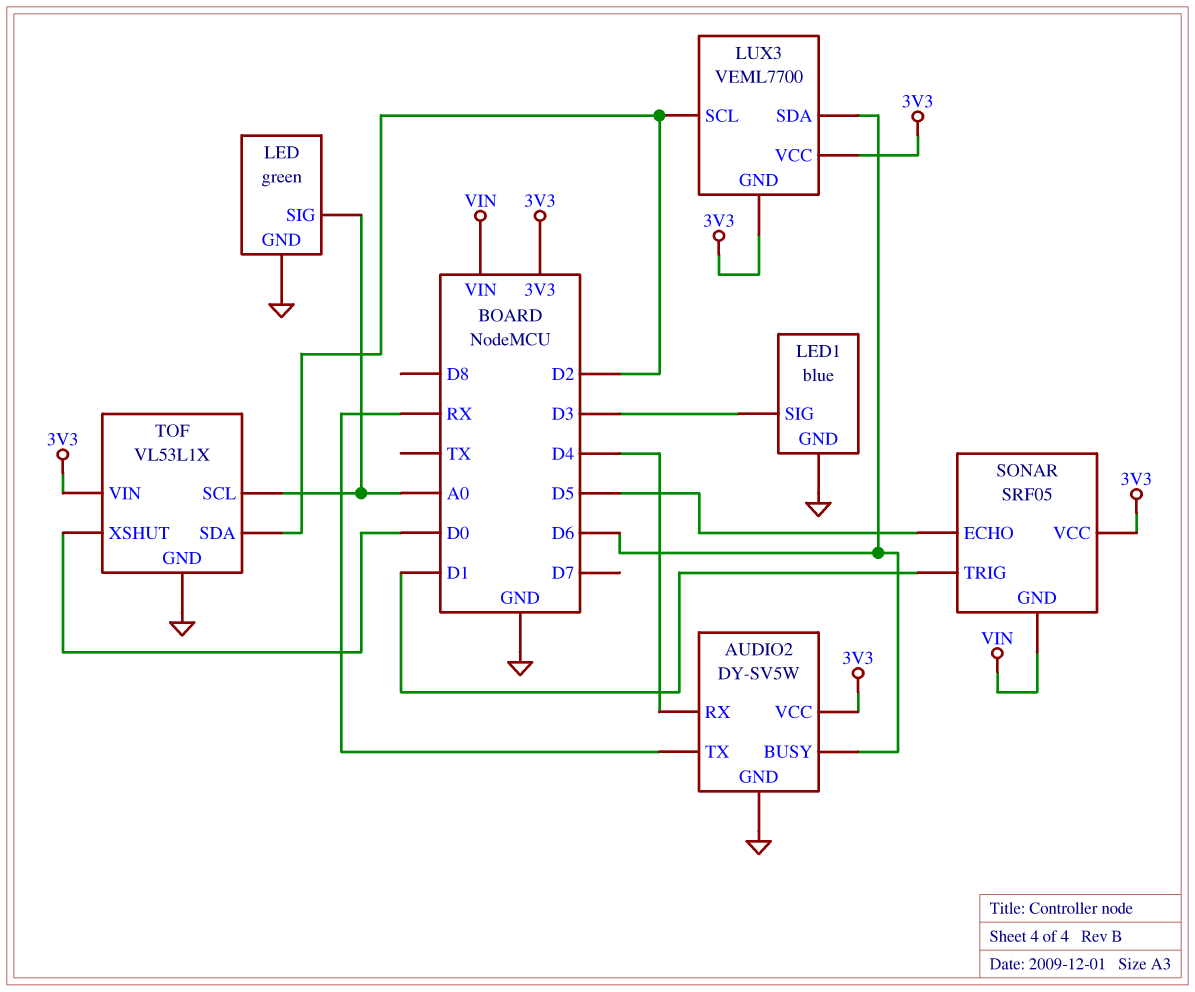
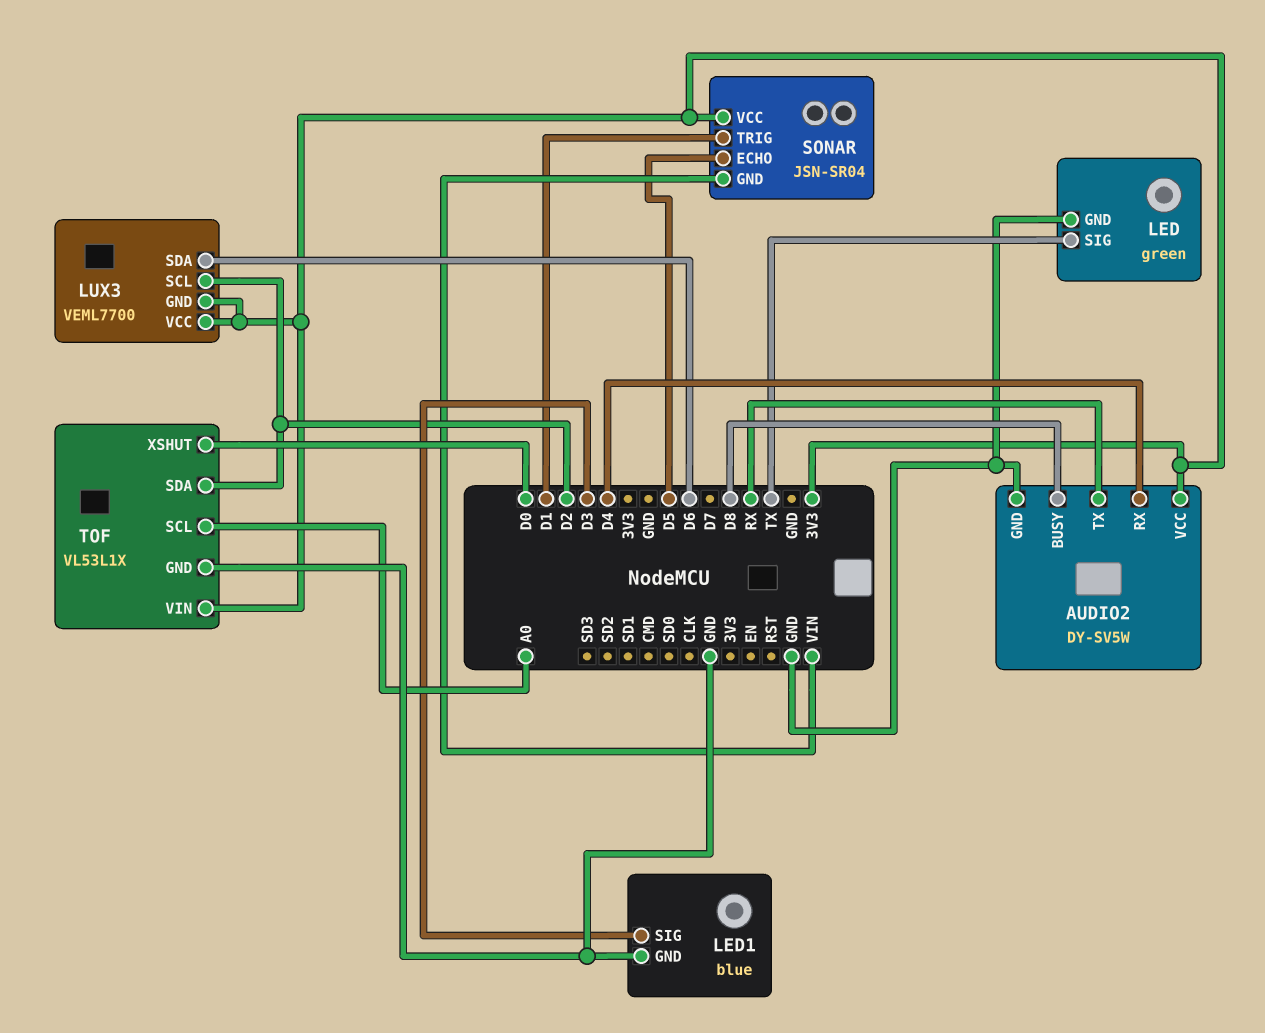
AUDIO2 pin BUSY: D6 -> D8
LED pin SIG: A0 -> TX
SONAR: SRF05 -> JSN-SR04

